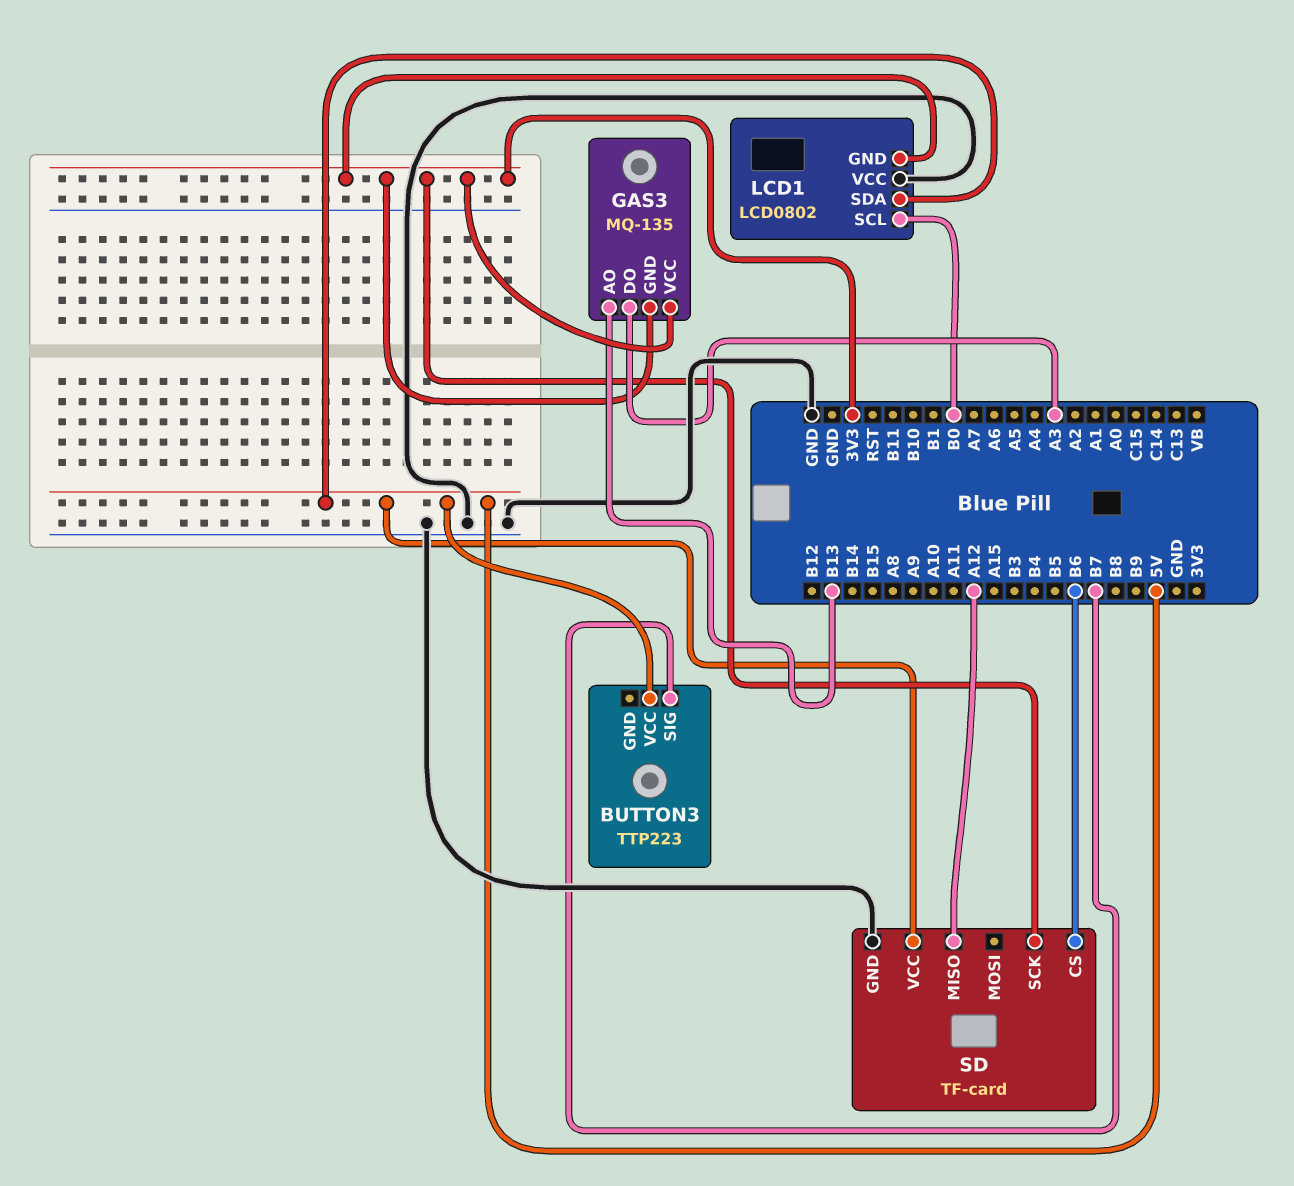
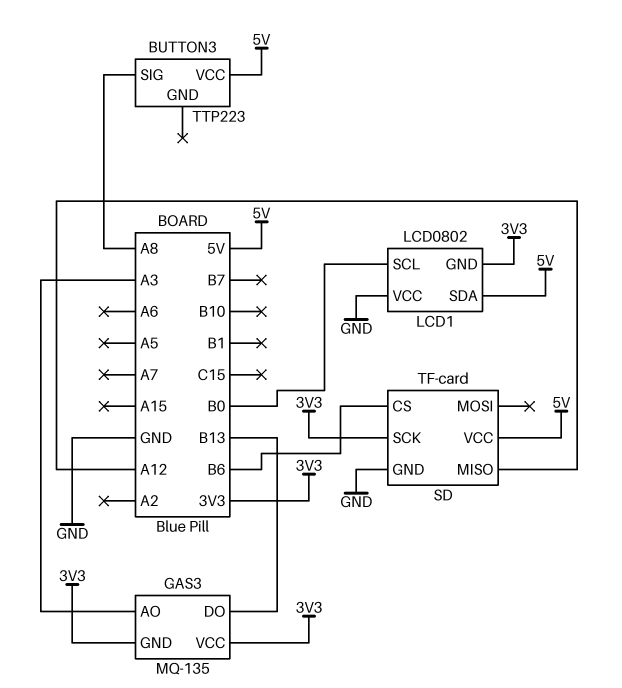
BUTTON3 pin SIG: B7 -> A8
GAS3 pin AO: B13 -> A3
GAS3 pin DO: A3 -> B13

